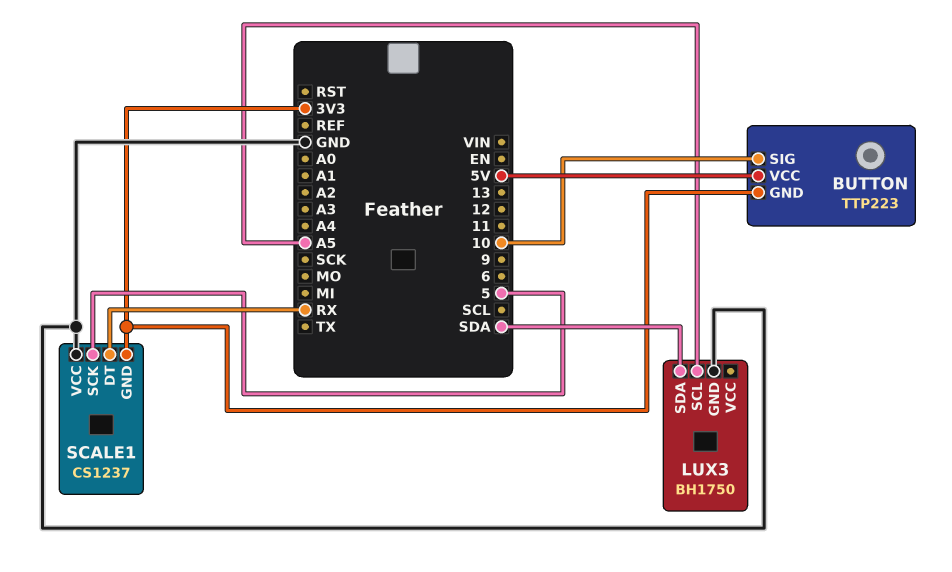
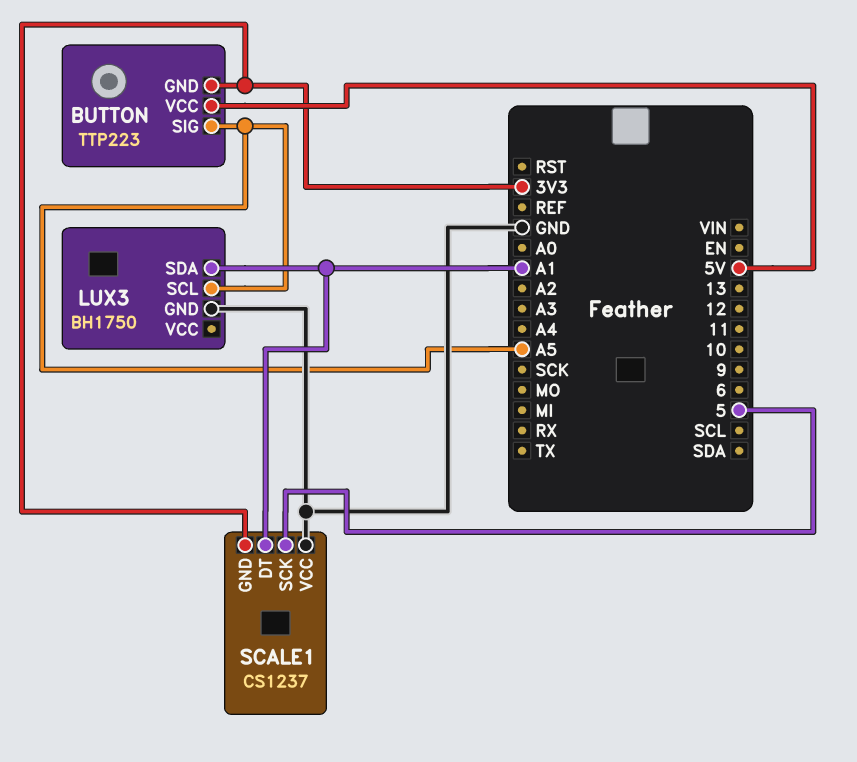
BUTTON pin SIG: 10 -> A5
LUX3 pin SDA: SDA -> A1
SCALE1 pin DT: RX -> A1

